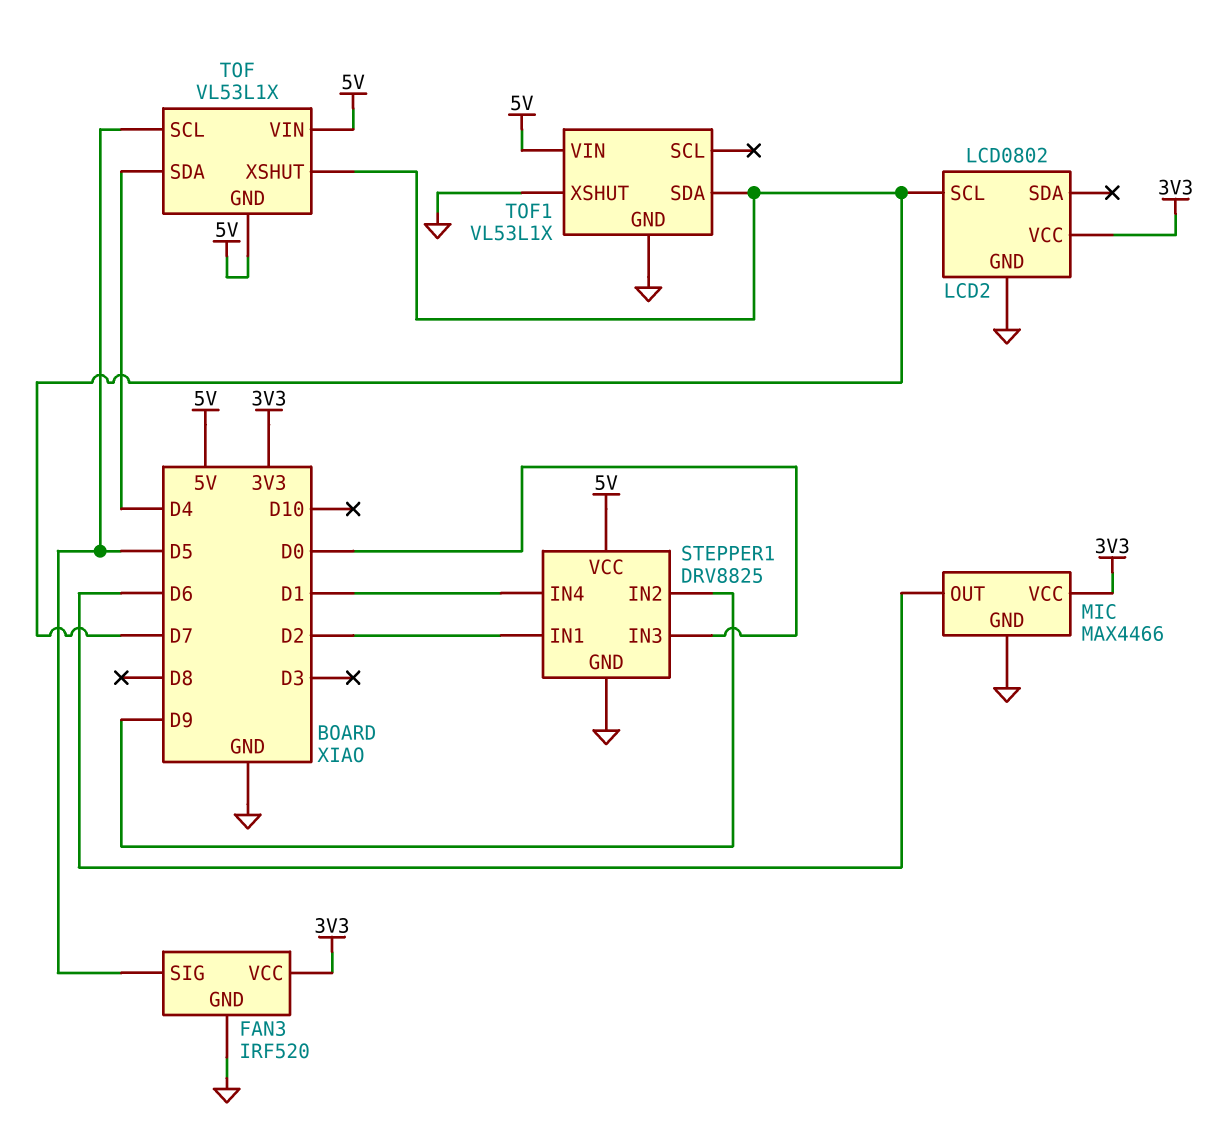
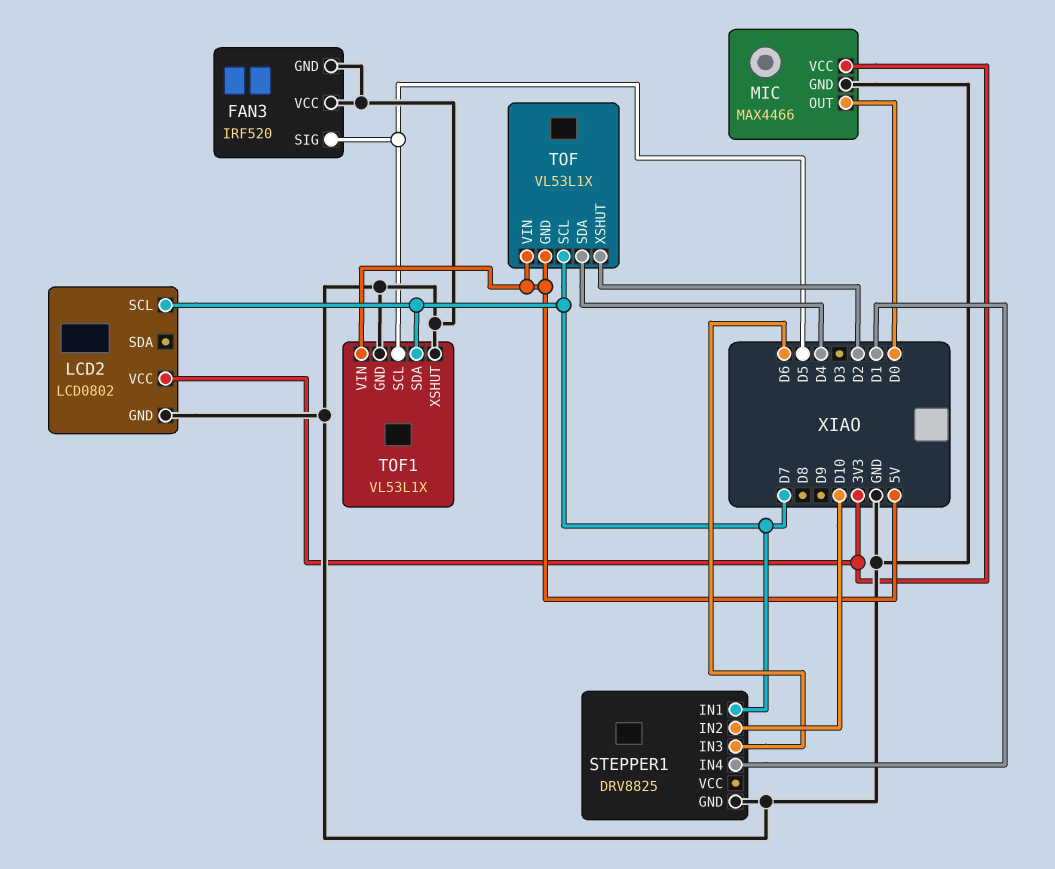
FAN3 pin VCC: 3V3 -> GND
MIC pin OUT: D6 -> D0
STEPPER1 pin IN1: D2 -> D7
STEPPER1 pin IN2: D9 -> D10
STEPPER1 pin IN3: D0 -> D6
STEPPER1 pin VCC: 5V -> none
TOF pin SCL: D5 -> D7
TOF pin XSHUT: D7 -> D2
TOF1 pin SCL: none -> D5

